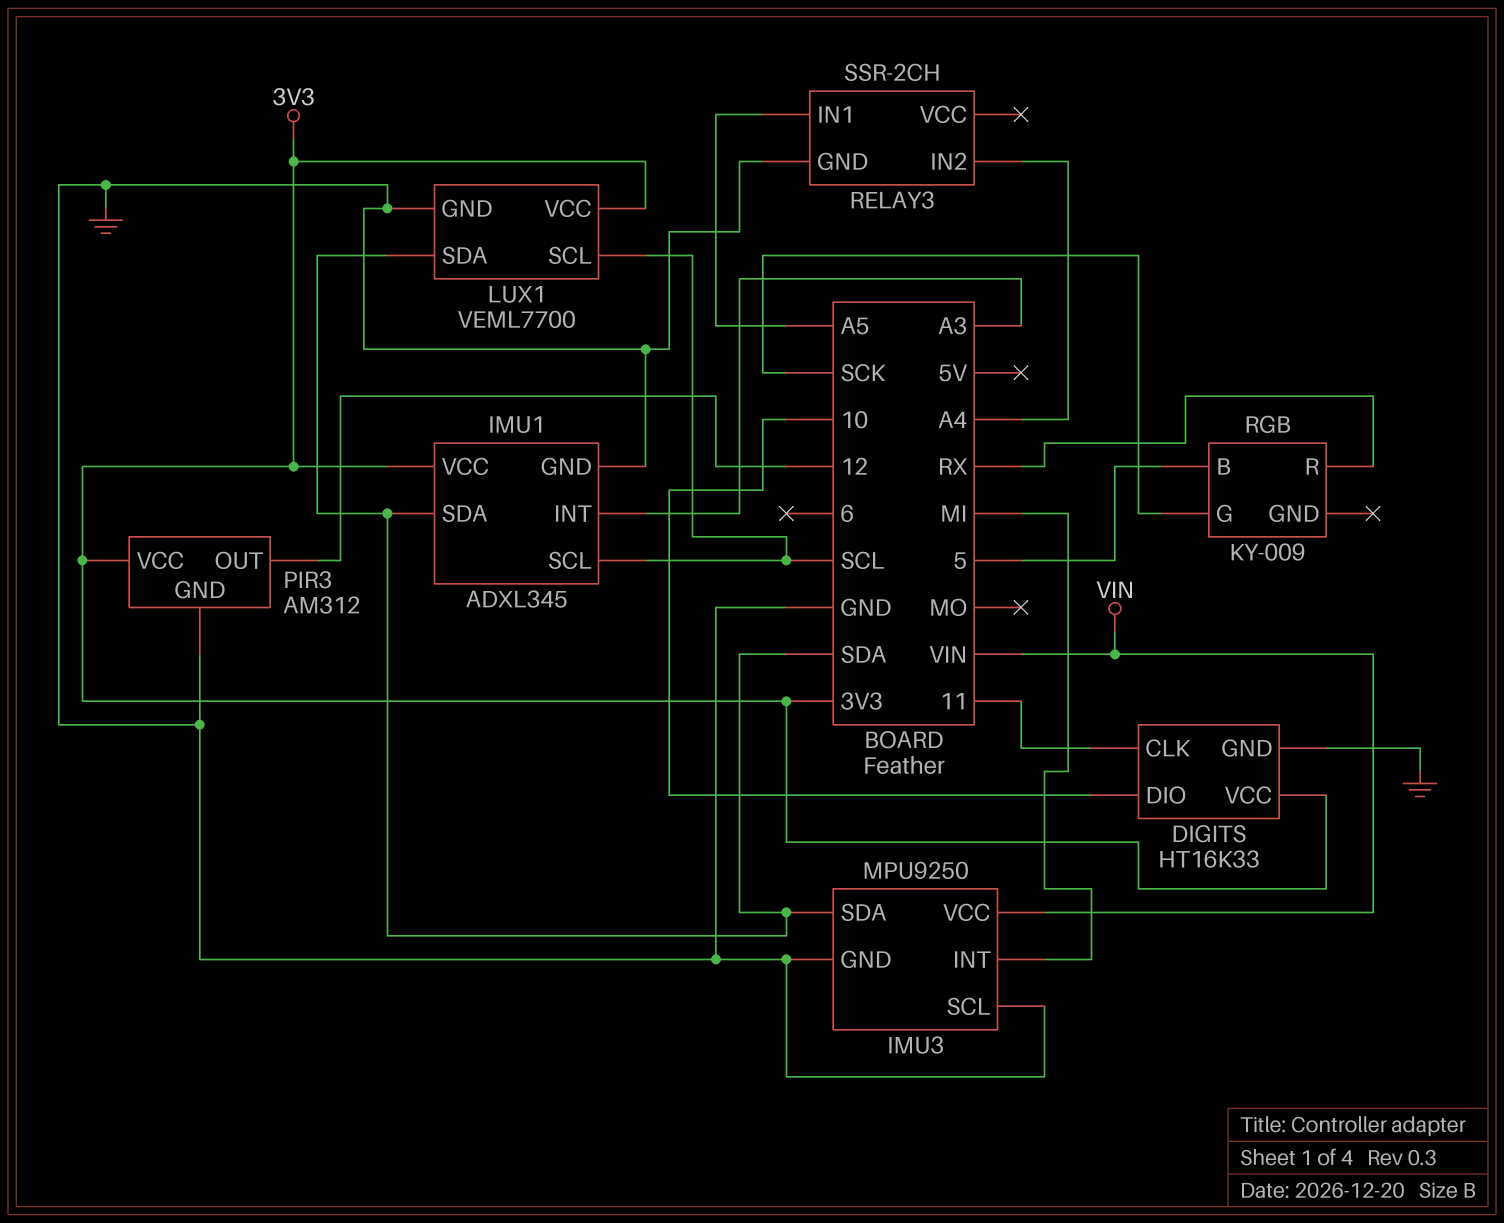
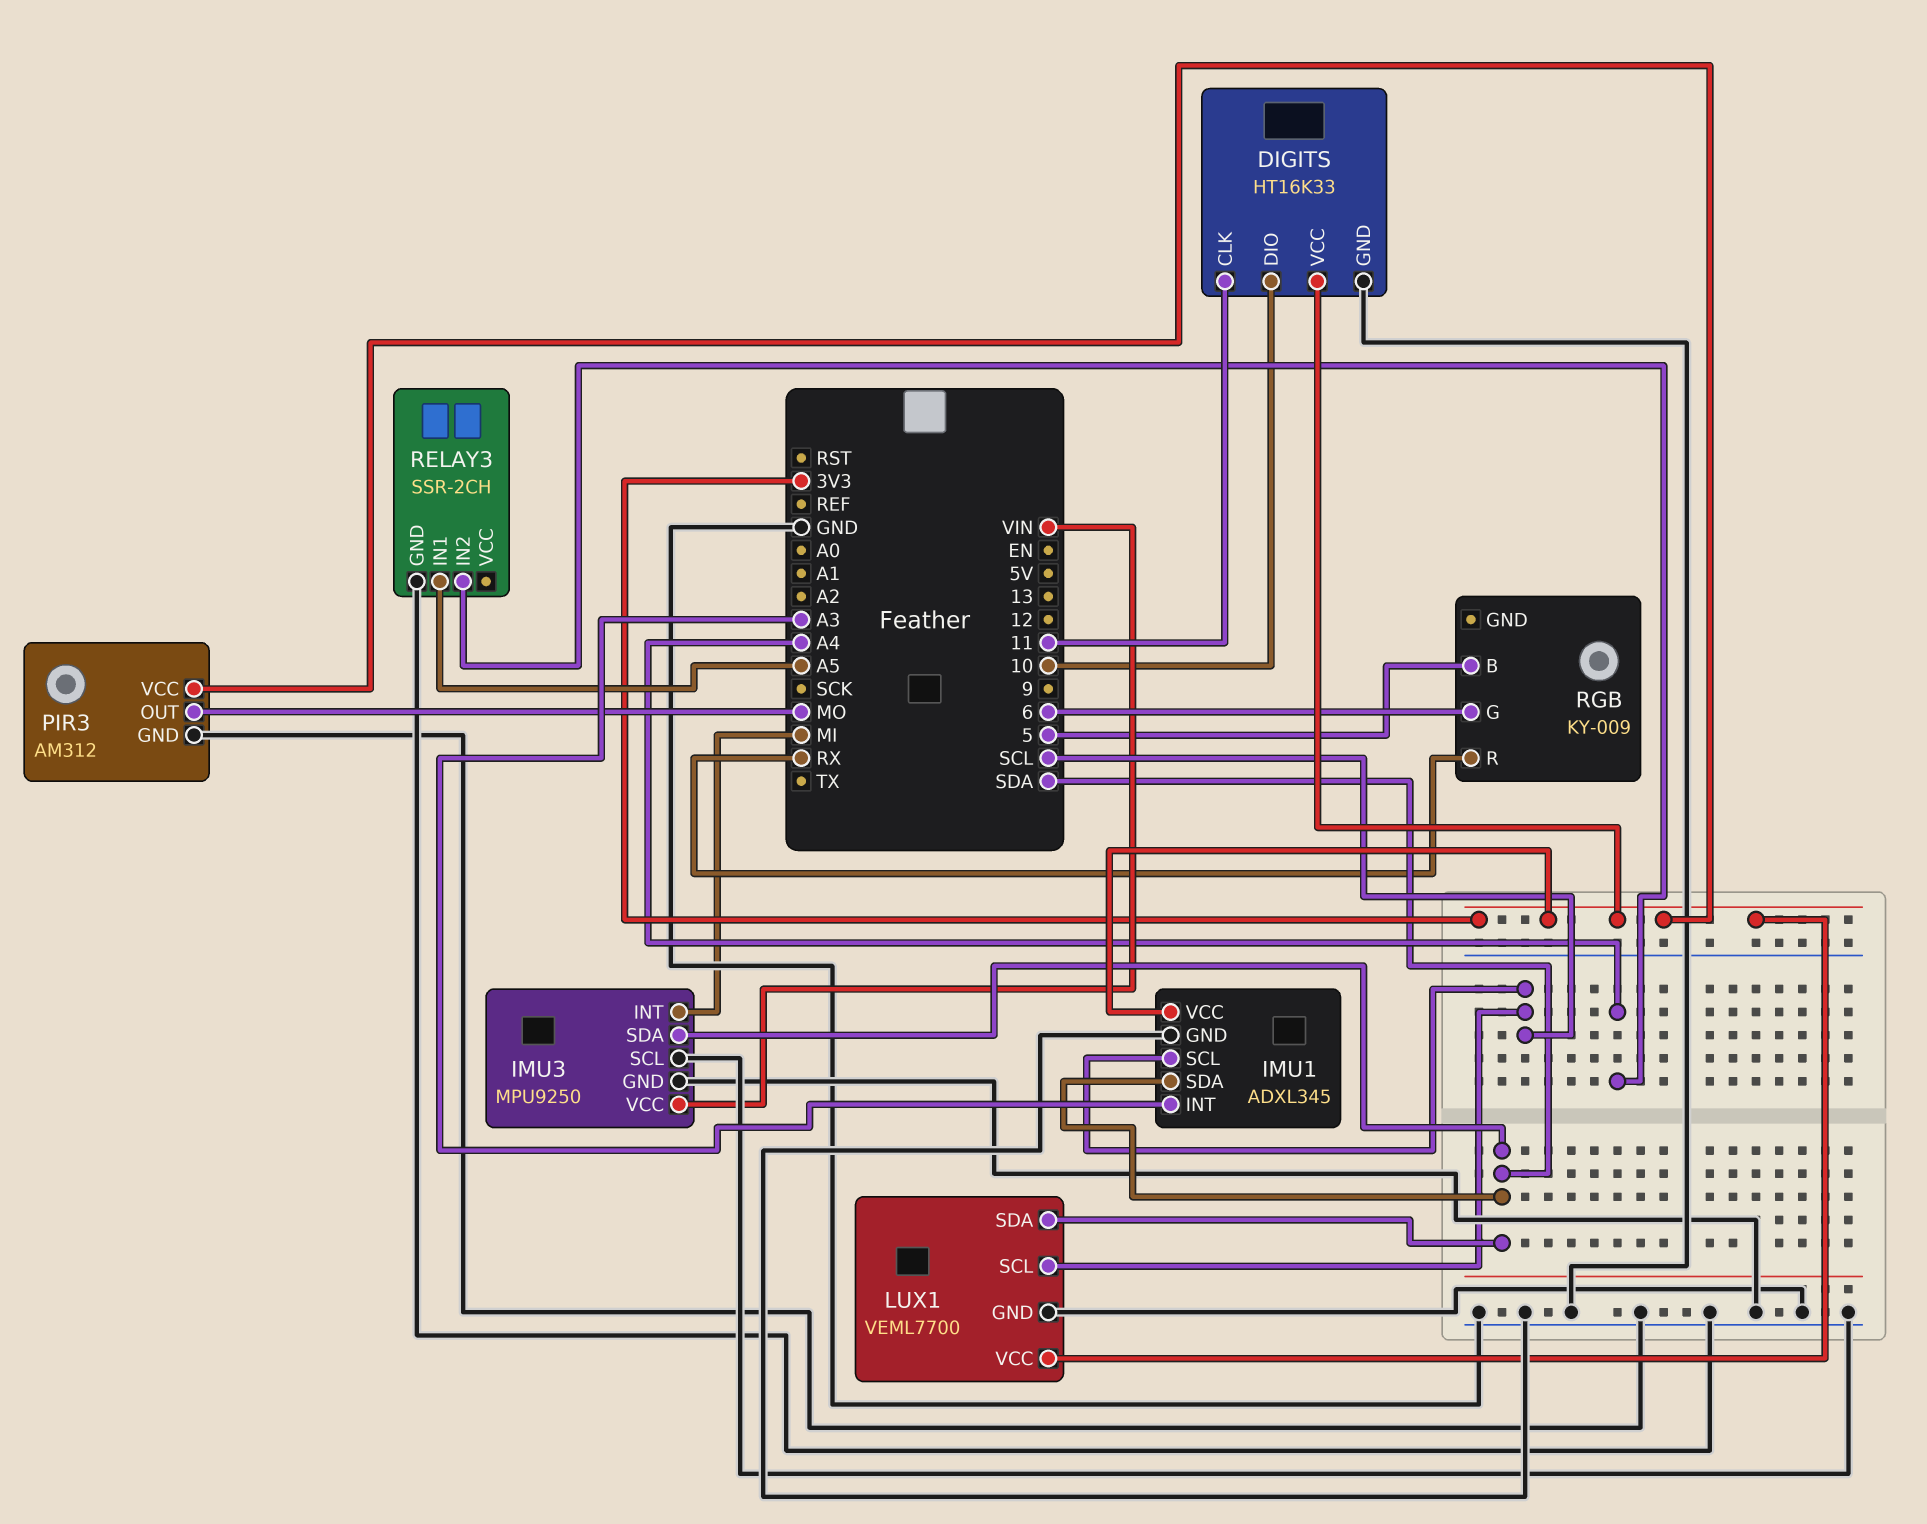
PIR3 pin OUT: 12 -> MO
RGB pin G: SCK -> 6

